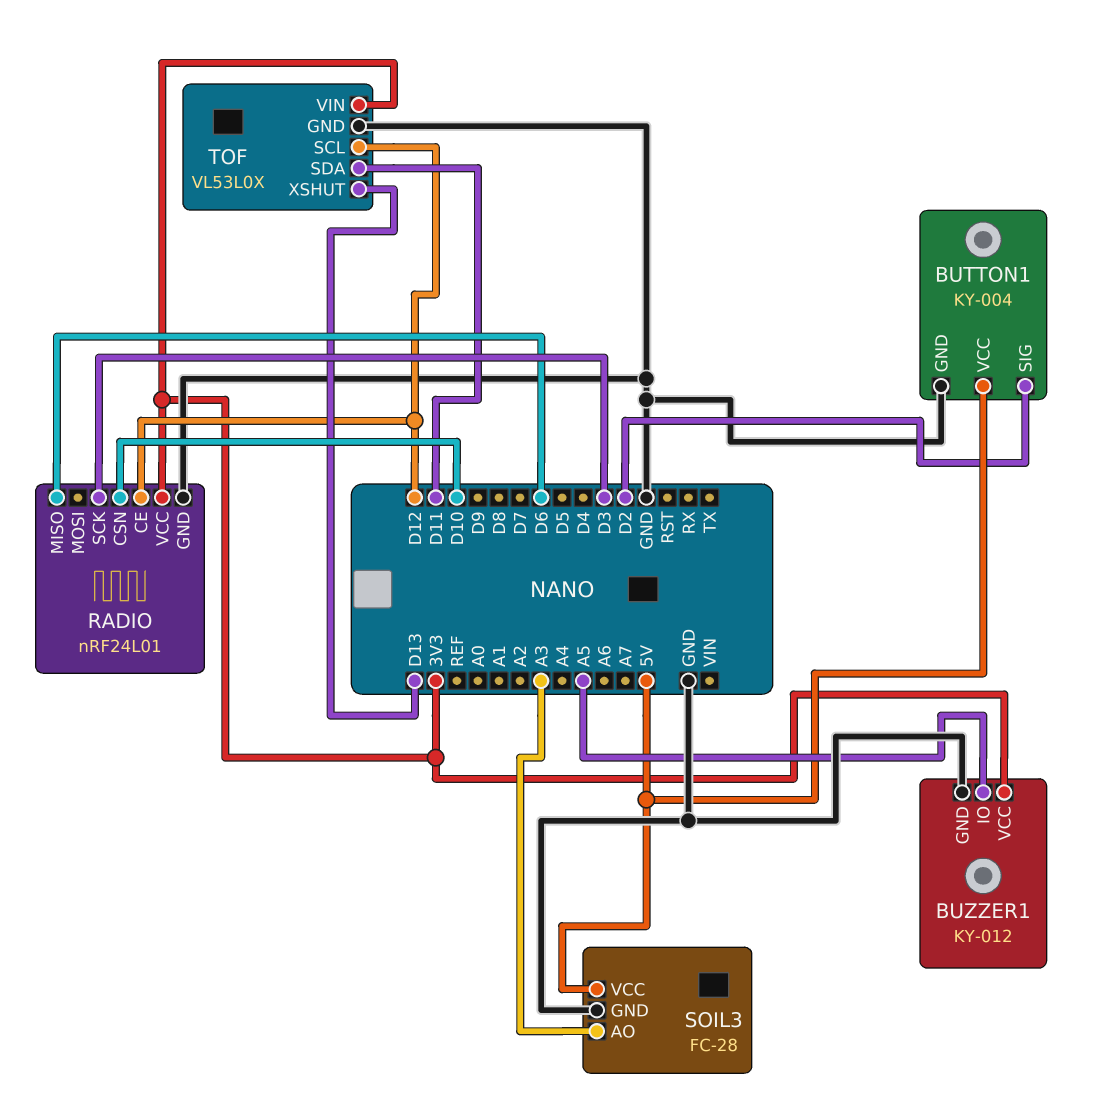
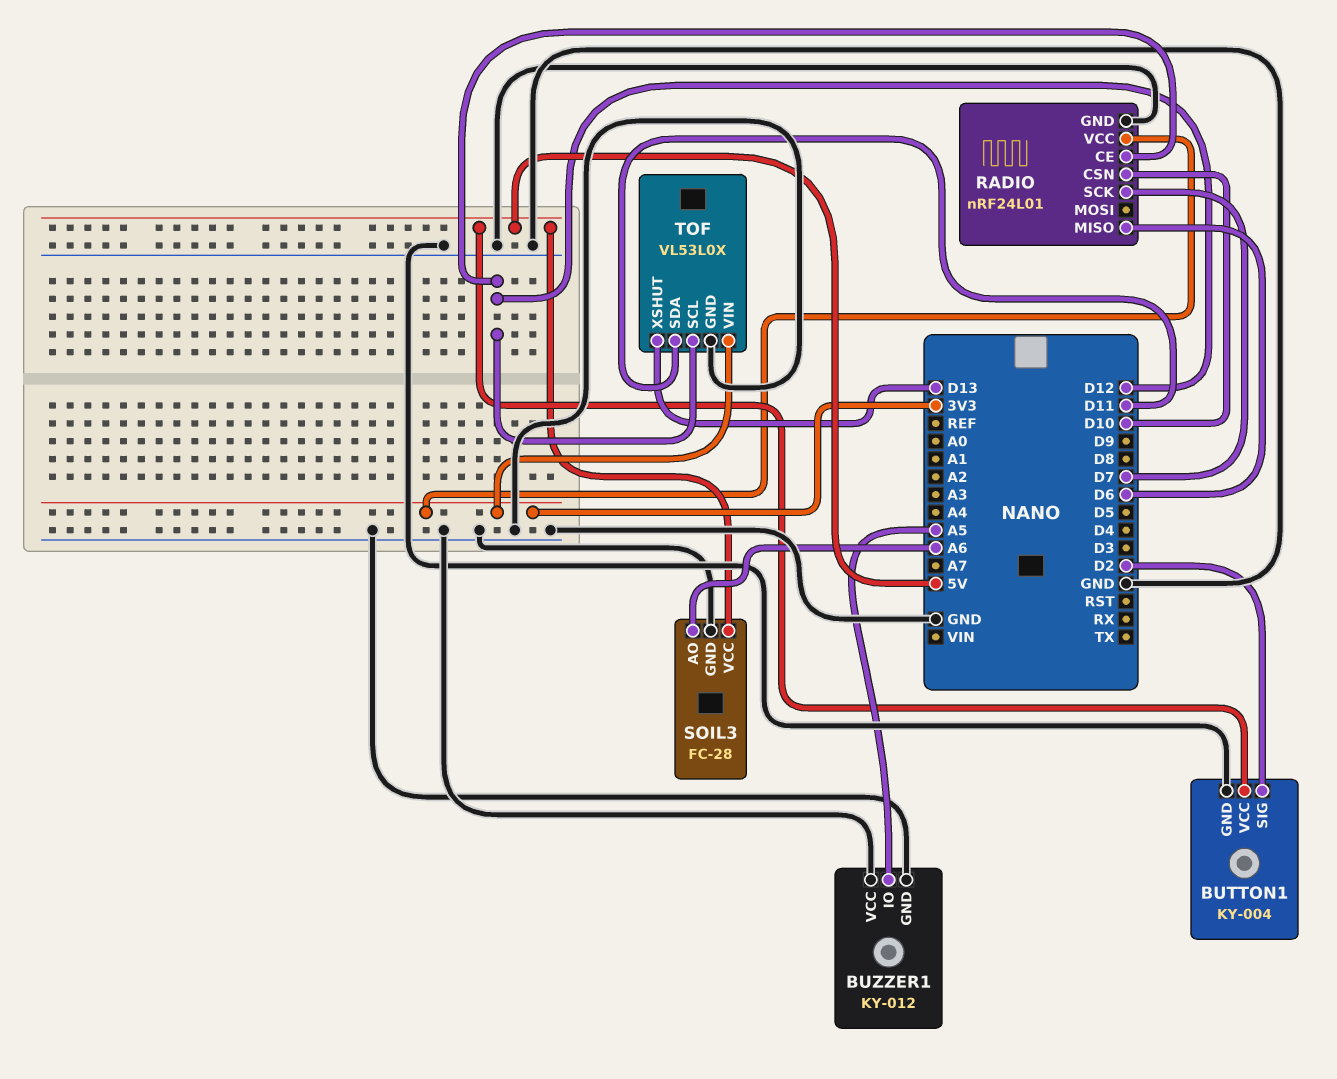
BUZZER1 pin VCC: 3V3 -> GND
RADIO pin SCK: D3 -> D7
SOIL3 pin AO: A3 -> A6

